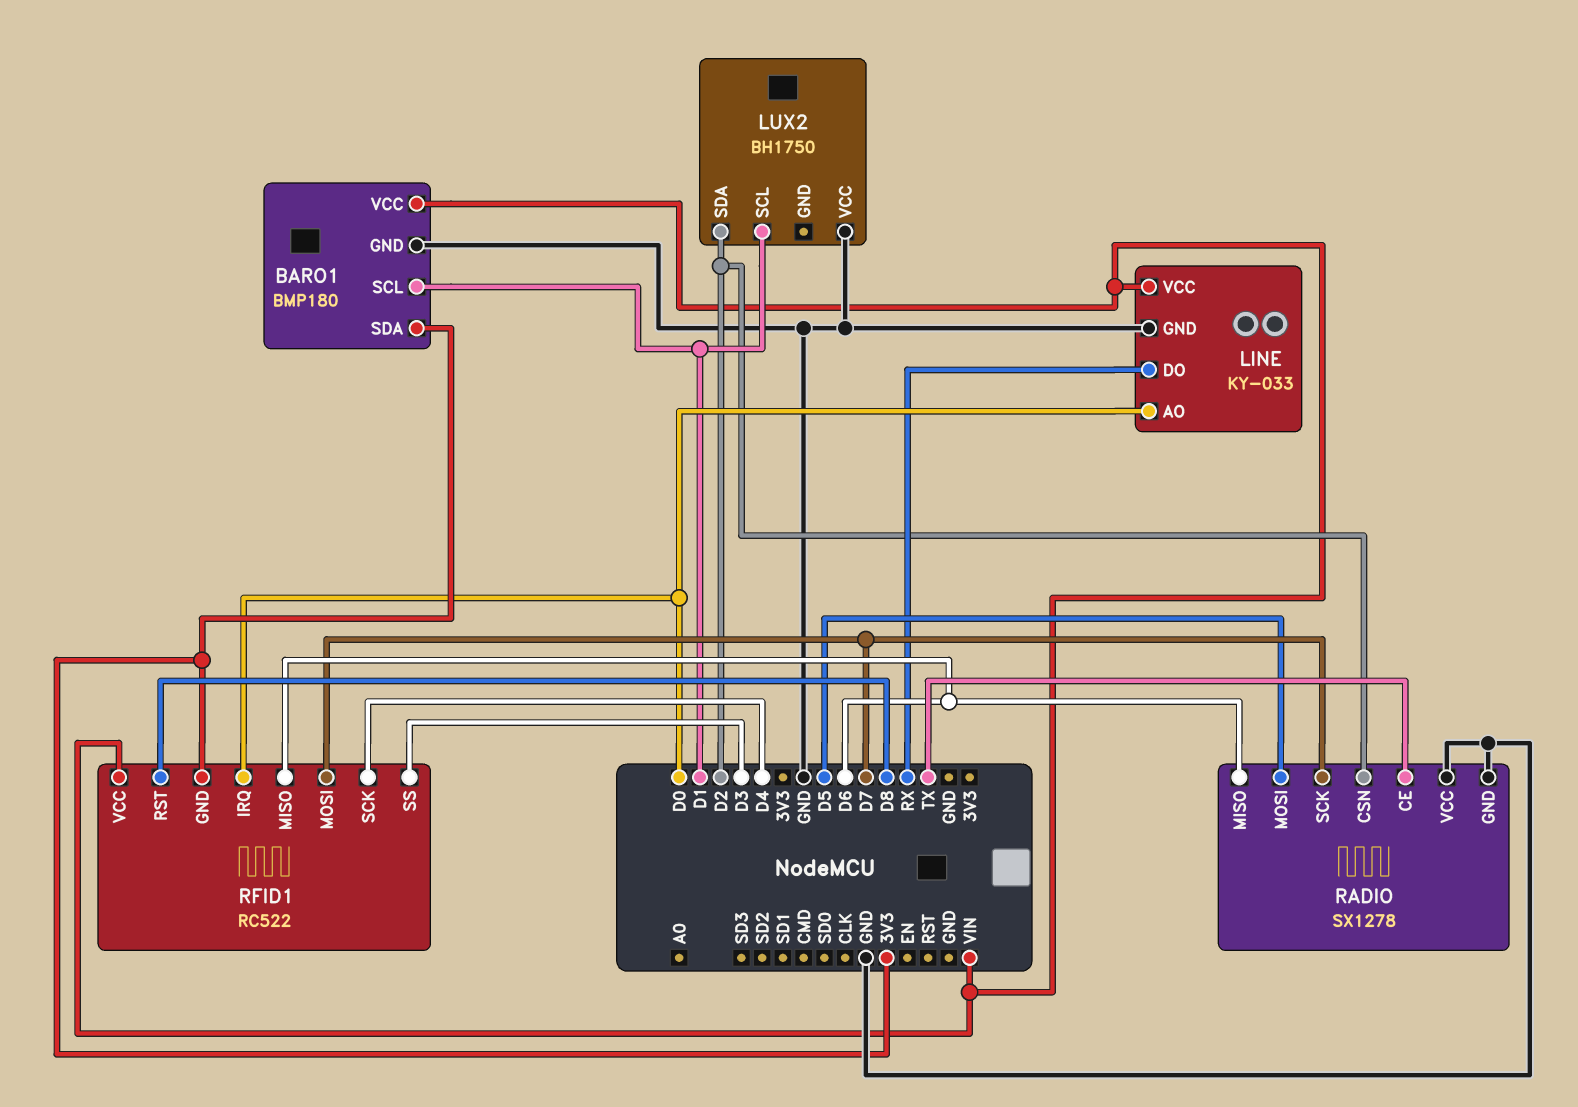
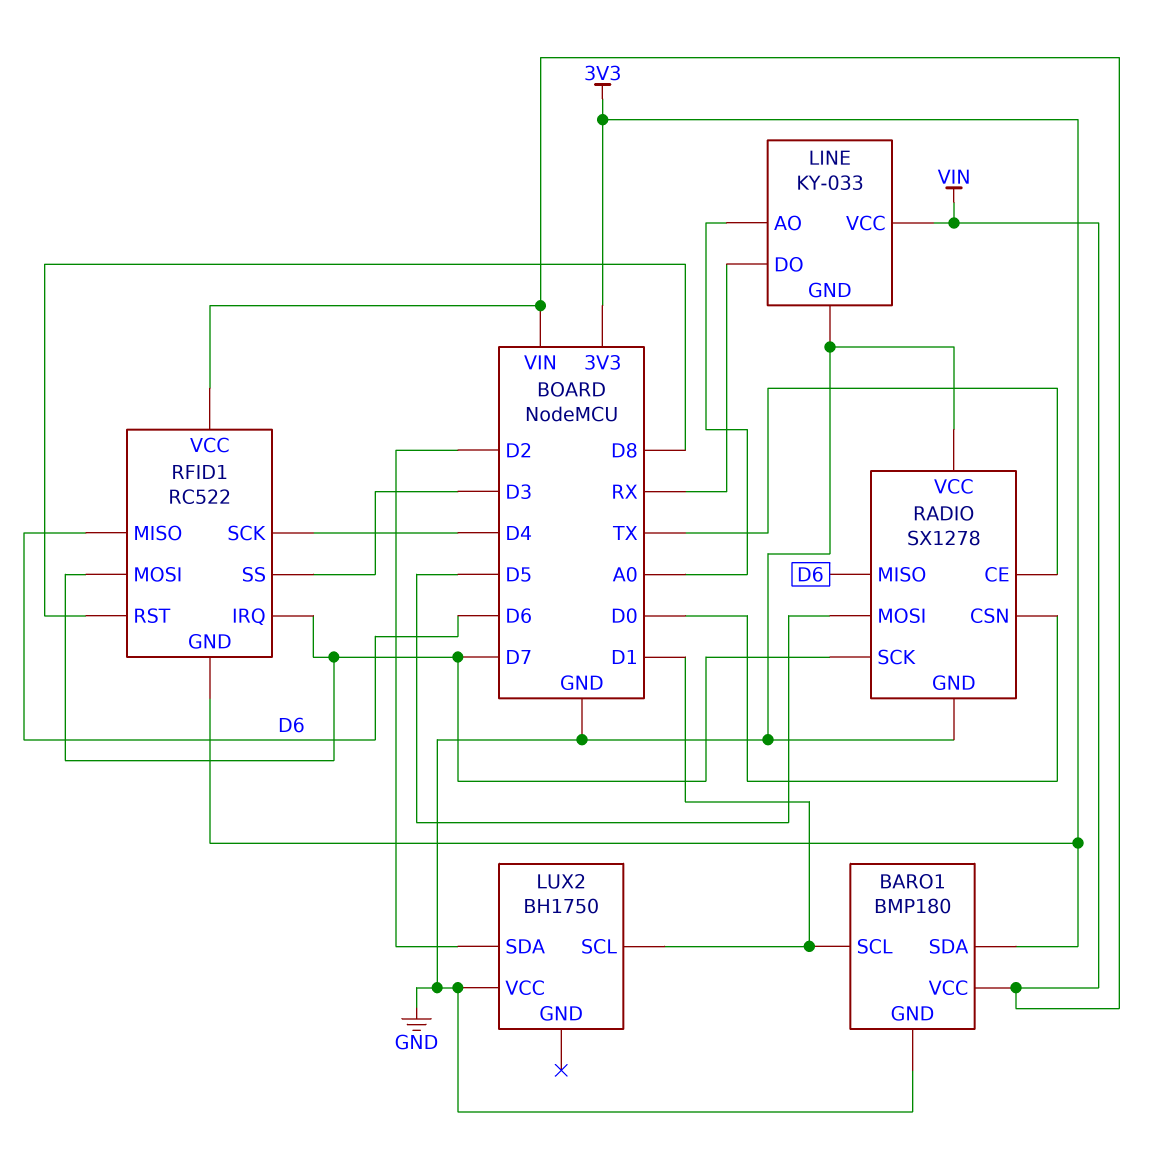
LINE pin AO: D0 -> A0
RADIO pin CSN: D2 -> D0
RFID1 pin IRQ: D0 -> D7

